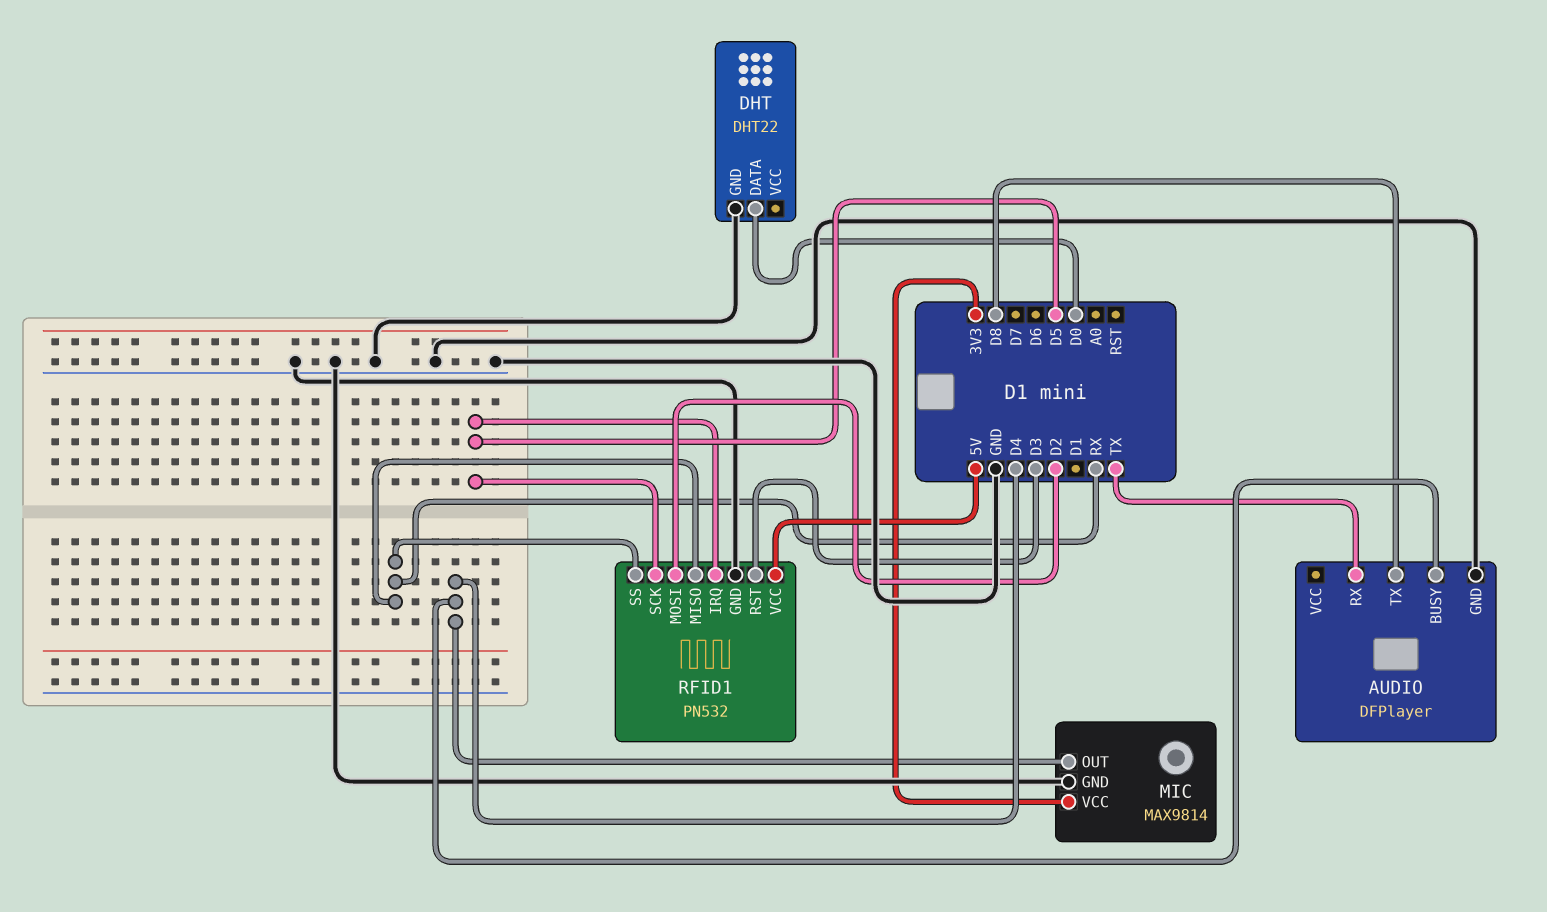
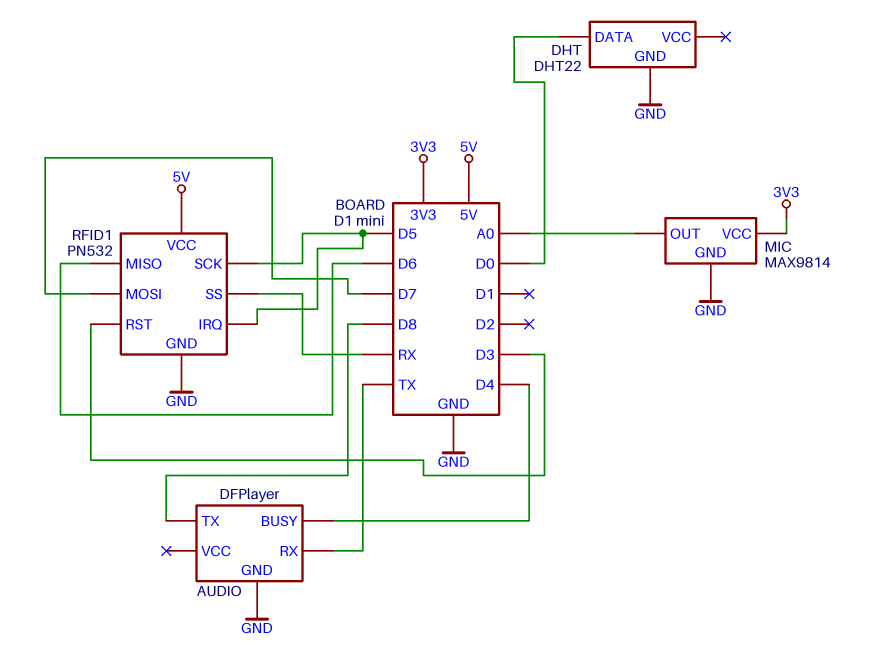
MIC pin OUT: D4 -> A0
RFID1 pin MISO: RX -> D6
RFID1 pin MOSI: D2 -> D7

